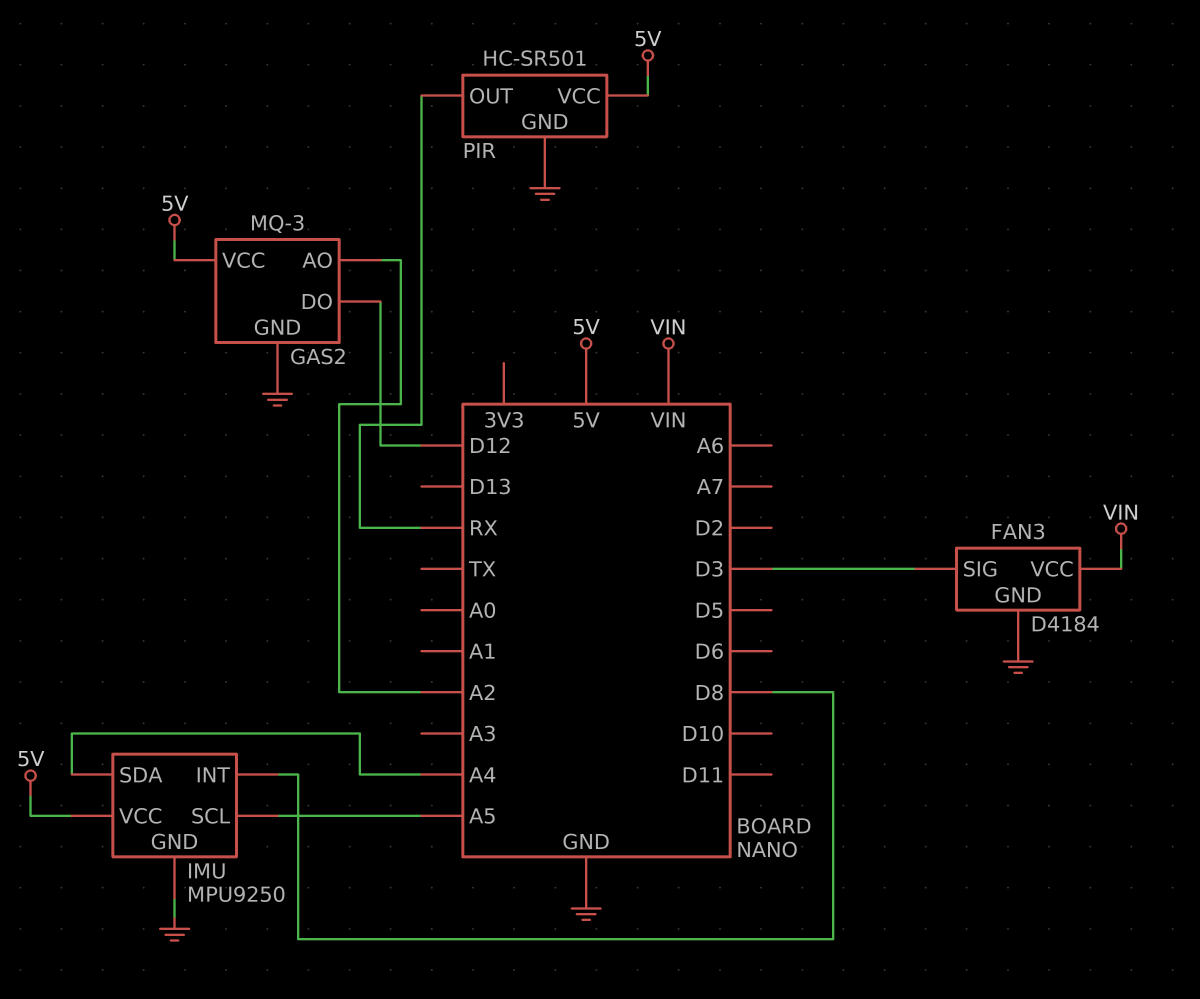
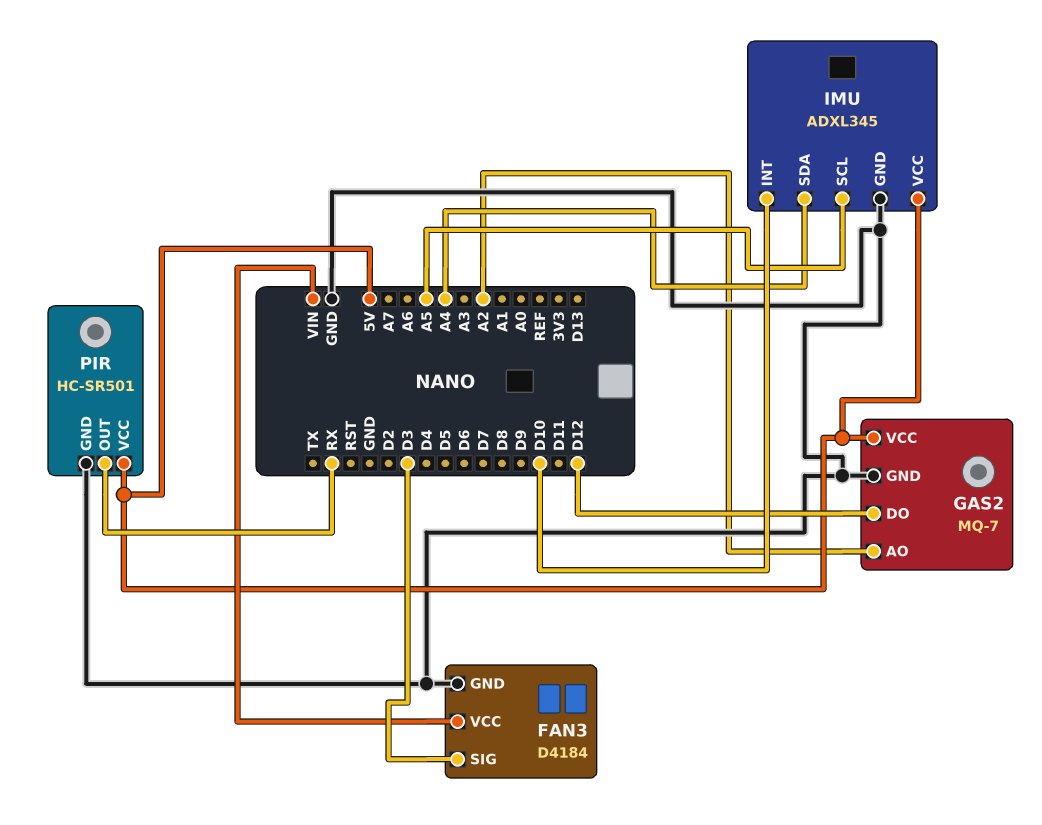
GAS2: MQ-3 -> MQ-7
IMU: MPU9250 -> ADXL345
IMU pin INT: D8 -> D10

